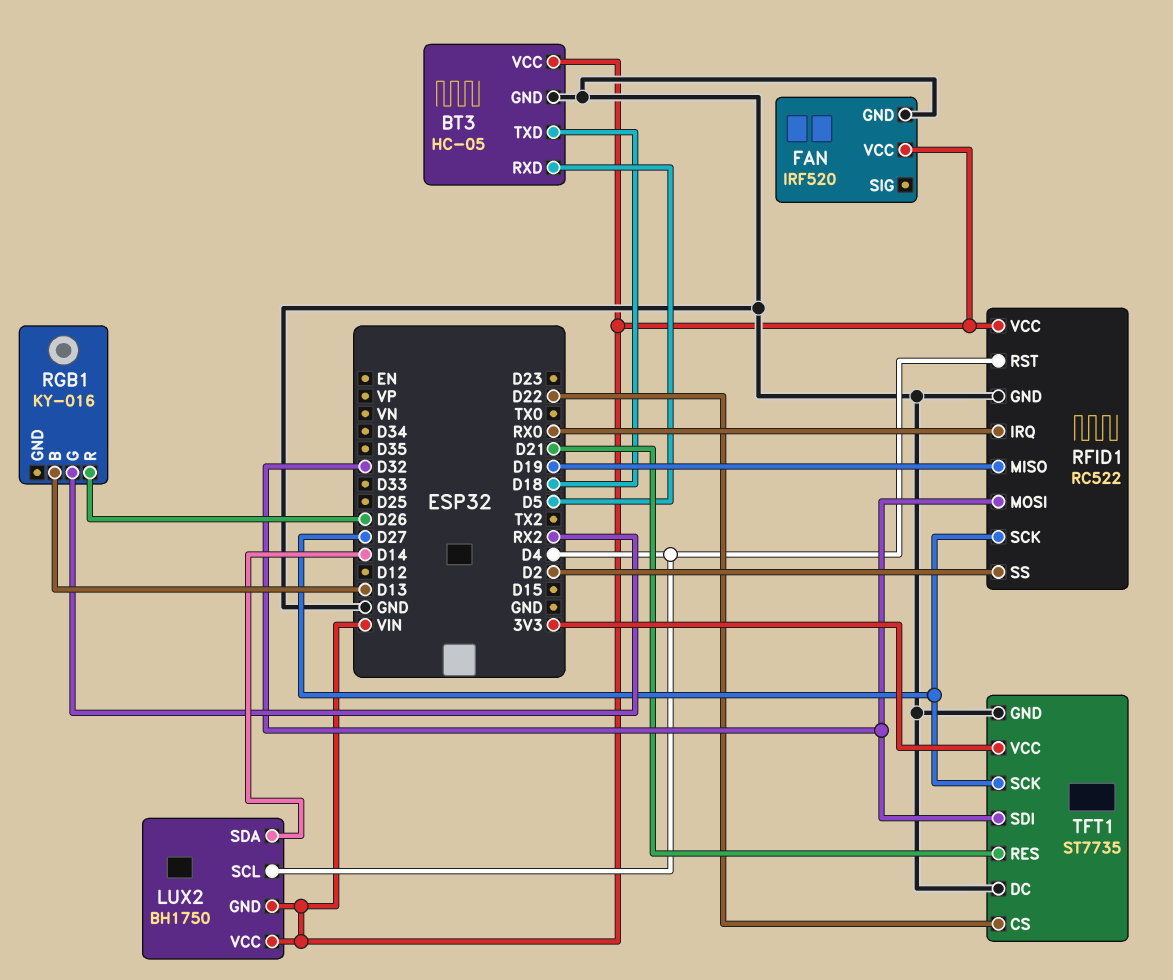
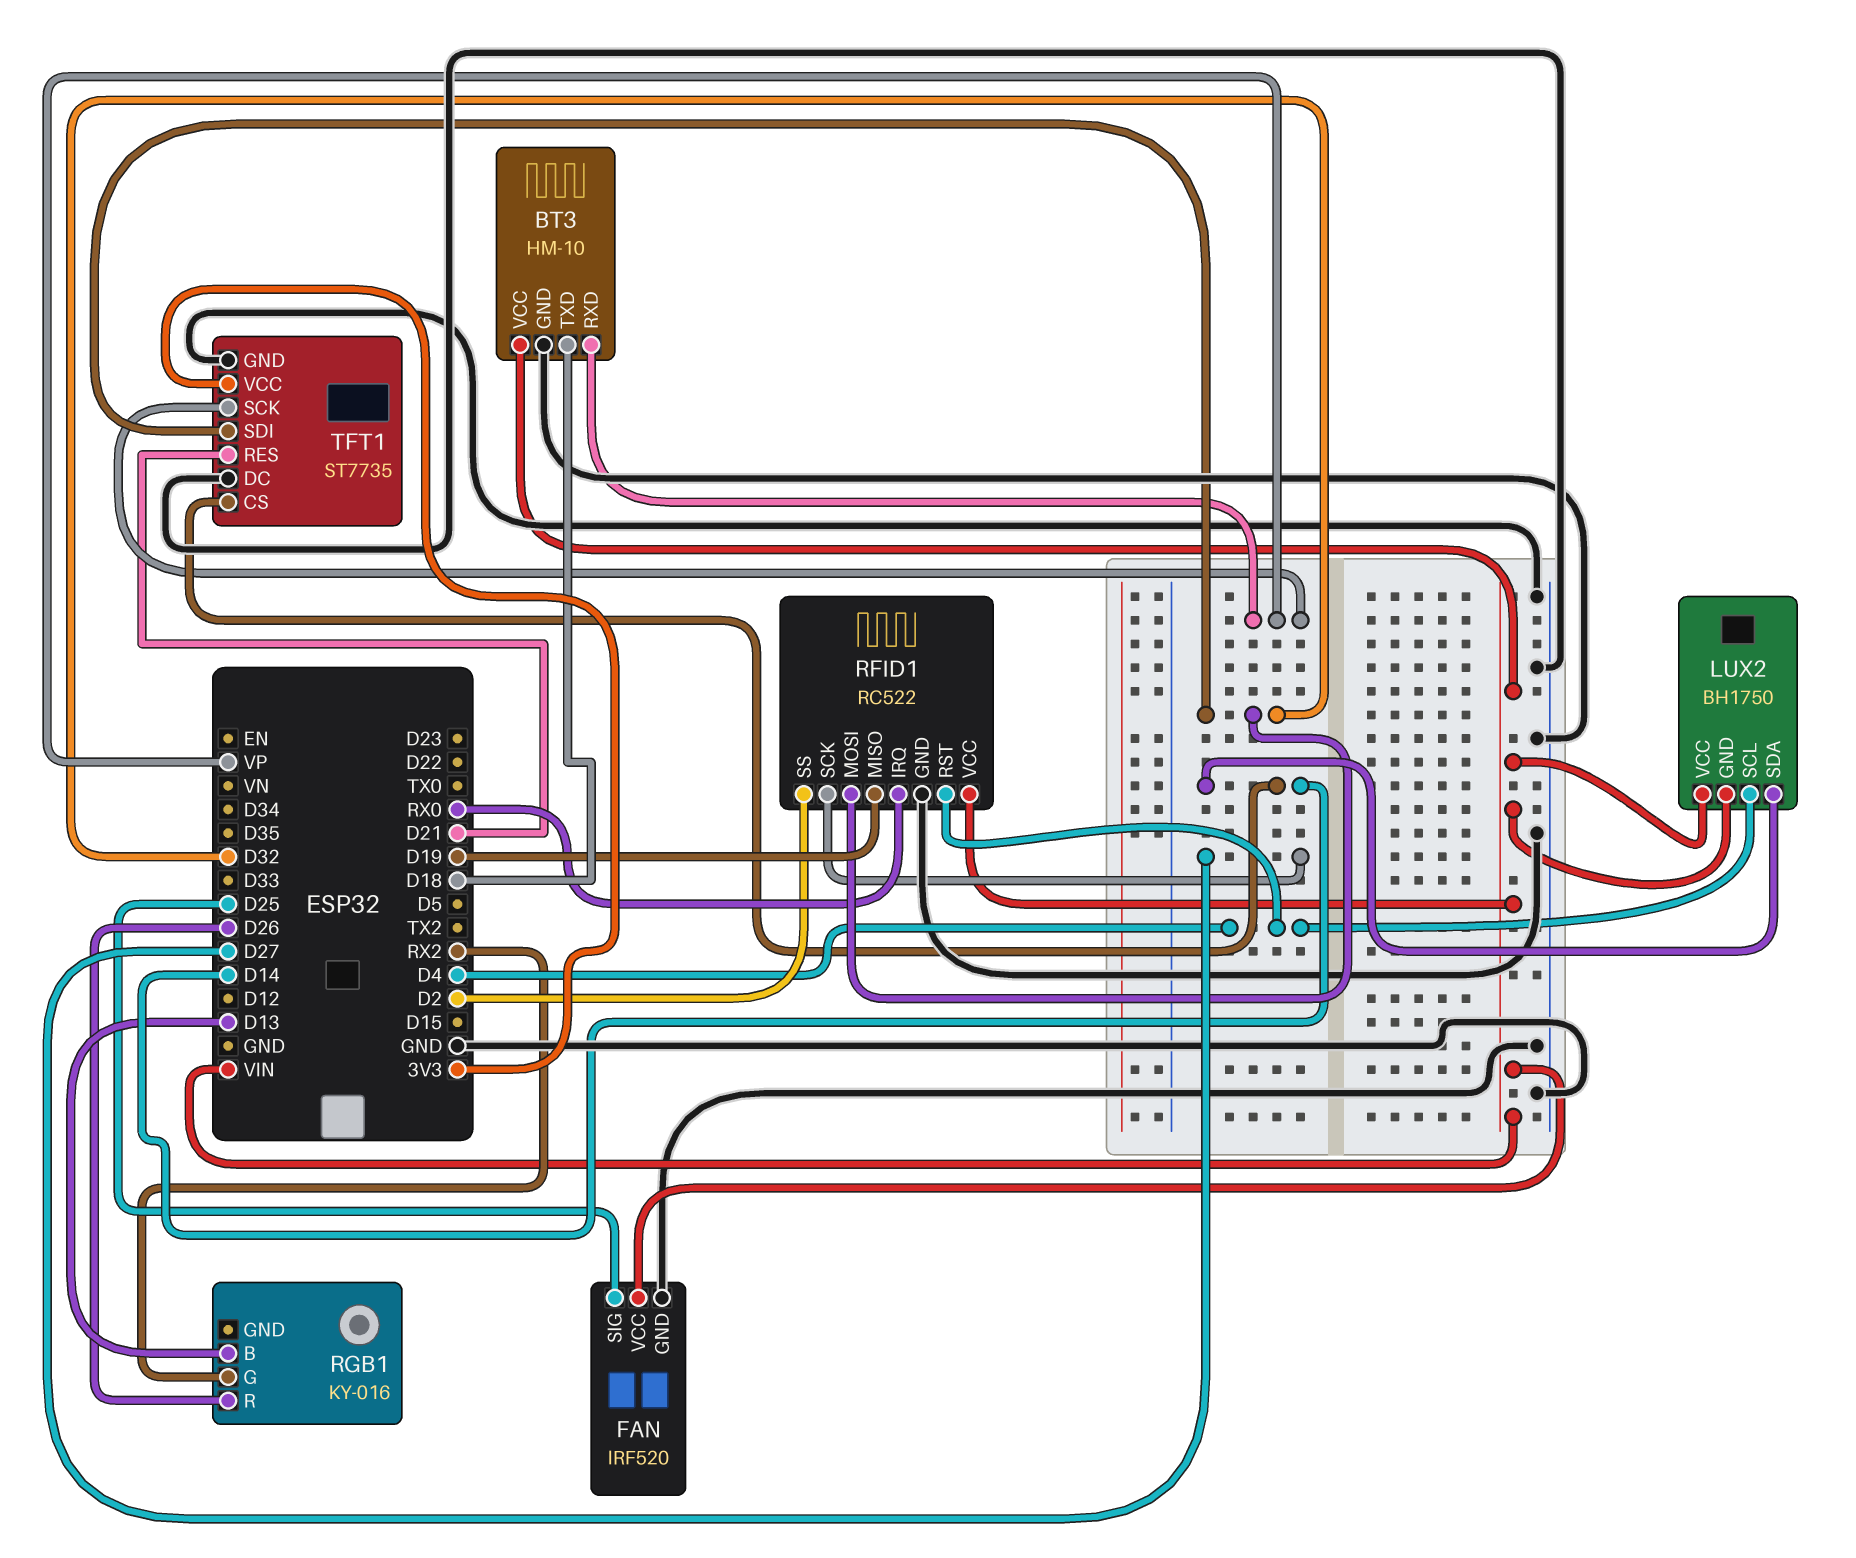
BT3: HC-05 -> HM-10
BT3 pin RXD: D5 -> VP
FAN pin SIG: none -> D25
TFT1 pin CS: D22 -> D14
TFT1 pin SCK: D27 -> VP

